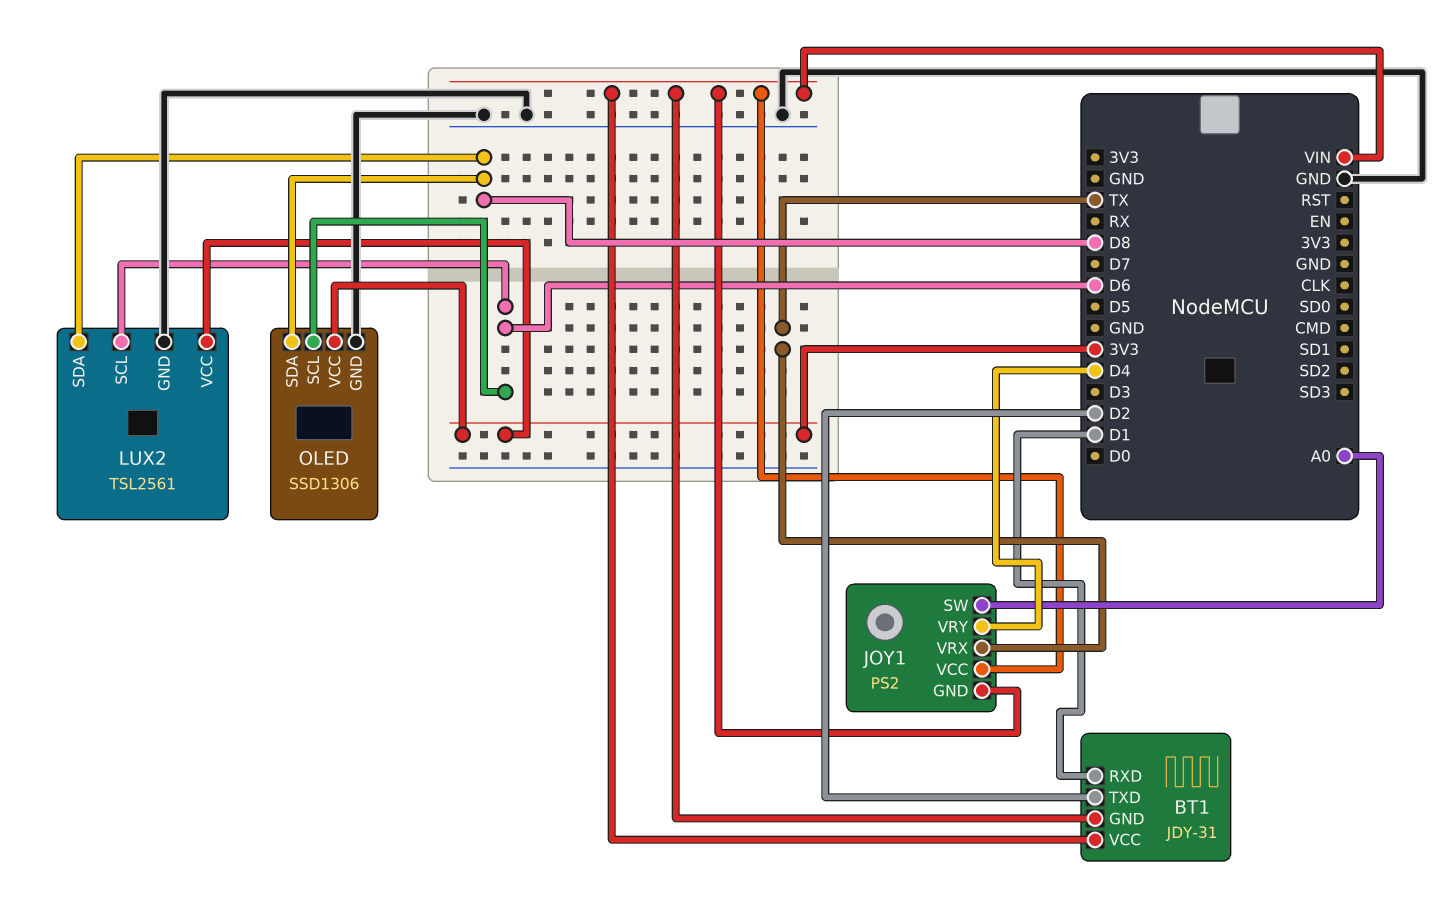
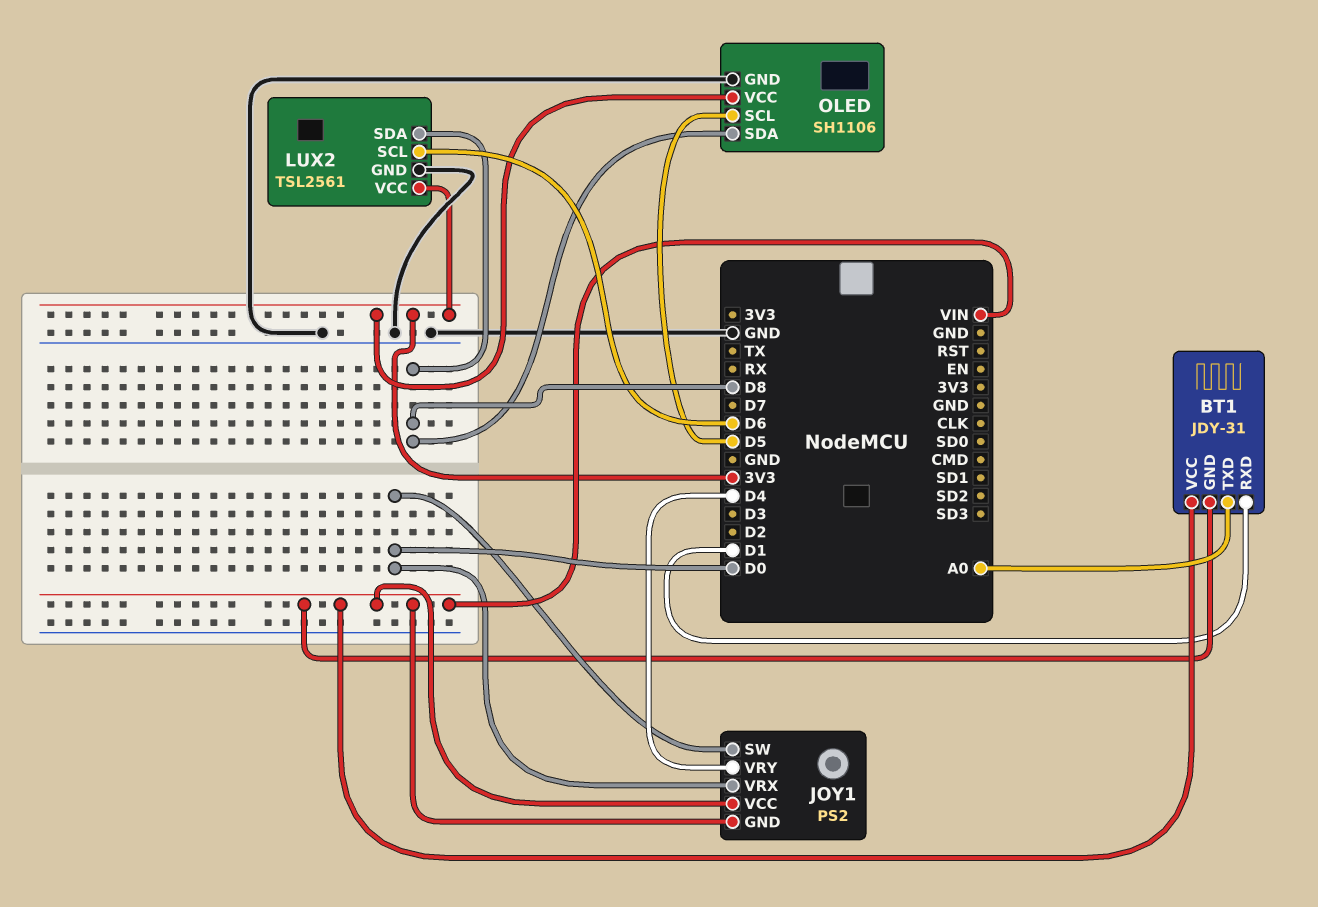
BT1 pin TXD: D2 -> A0
JOY1 pin SW: A0 -> D0
JOY1 pin VRX: TX -> D0
OLED: SSD1306 -> SH1106
OLED pin SCL: D6 -> D5

